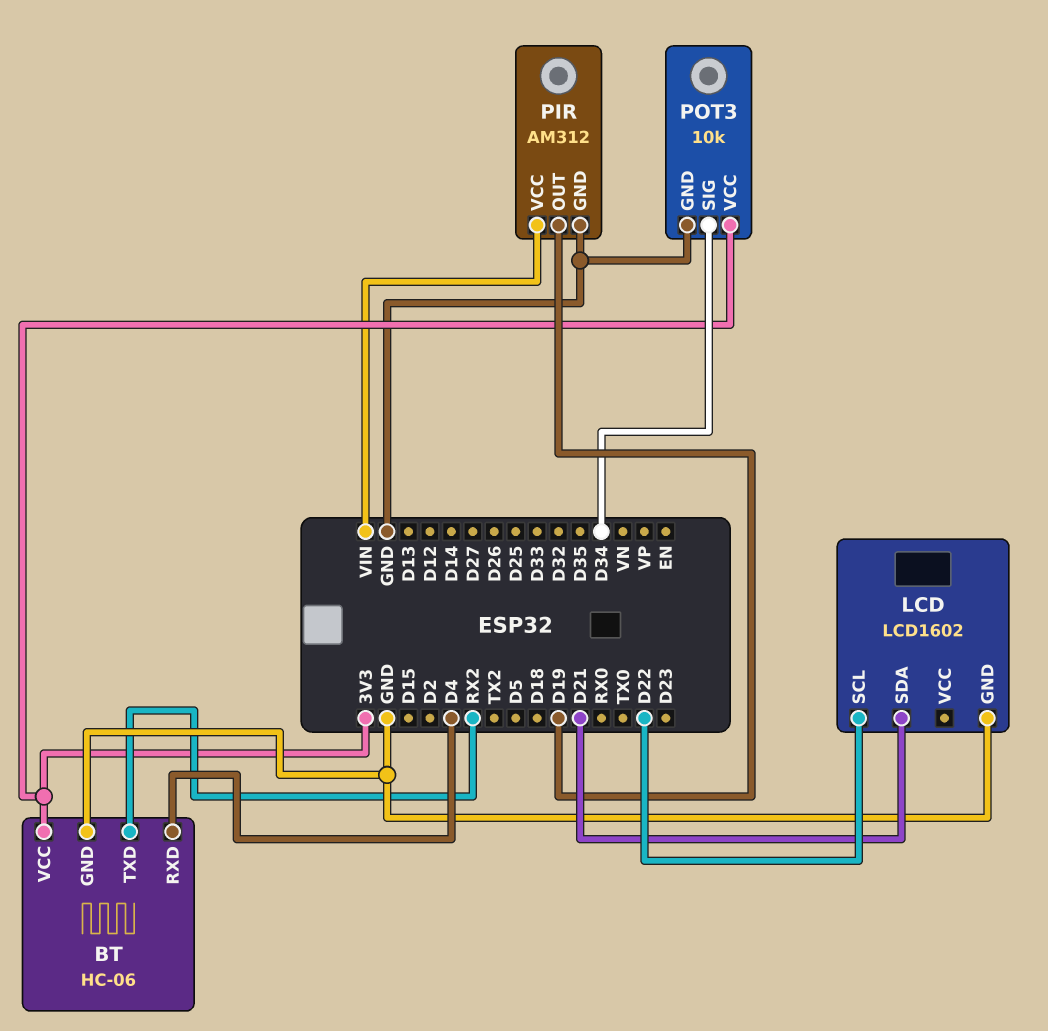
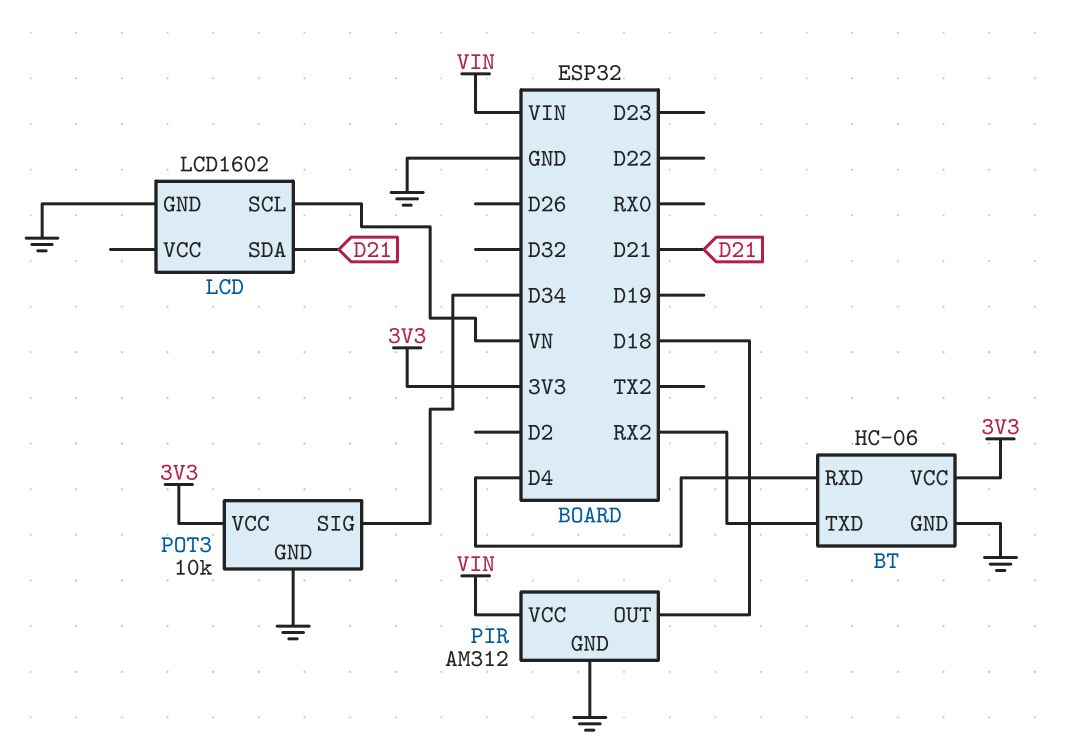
LCD pin SCL: D22 -> VN
PIR pin OUT: D19 -> D18

